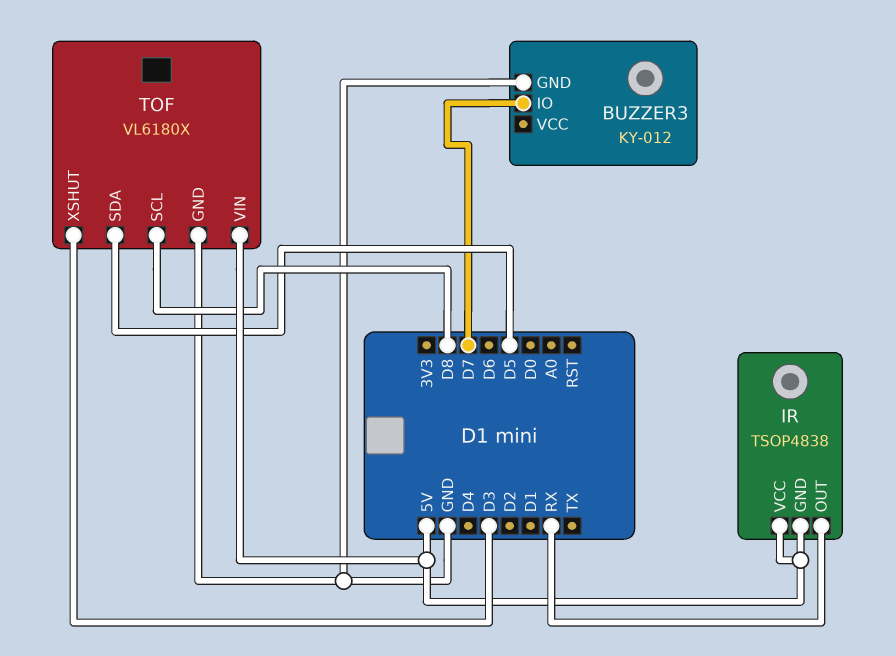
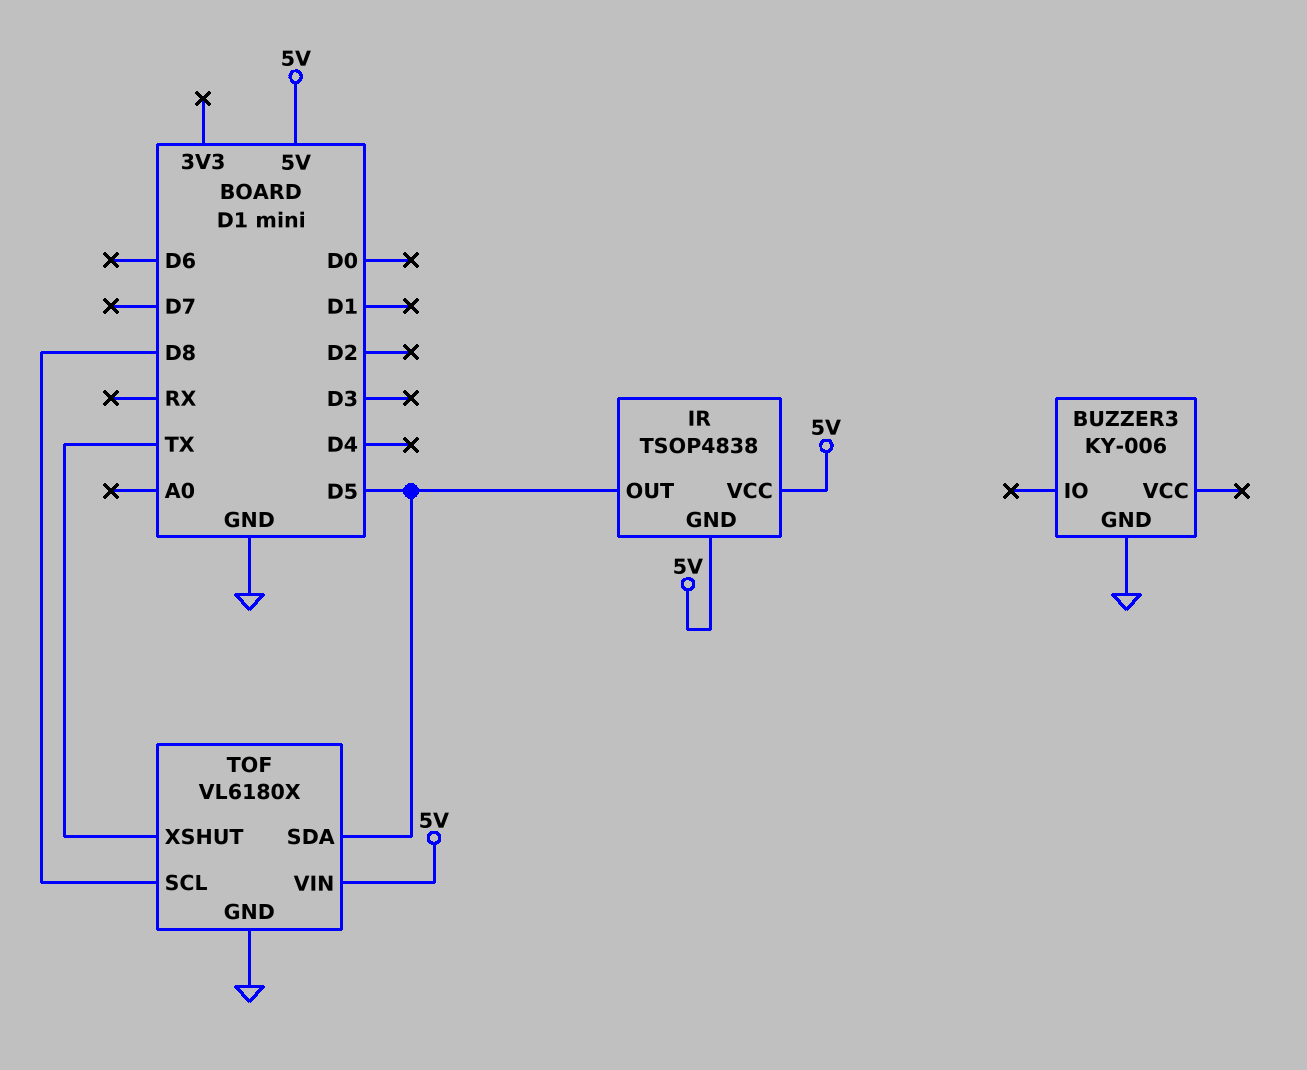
BUZZER3: KY-012 -> KY-006
BUZZER3 pin IO: D7 -> none
IR pin OUT: RX -> D5
TOF pin XSHUT: D3 -> TX

